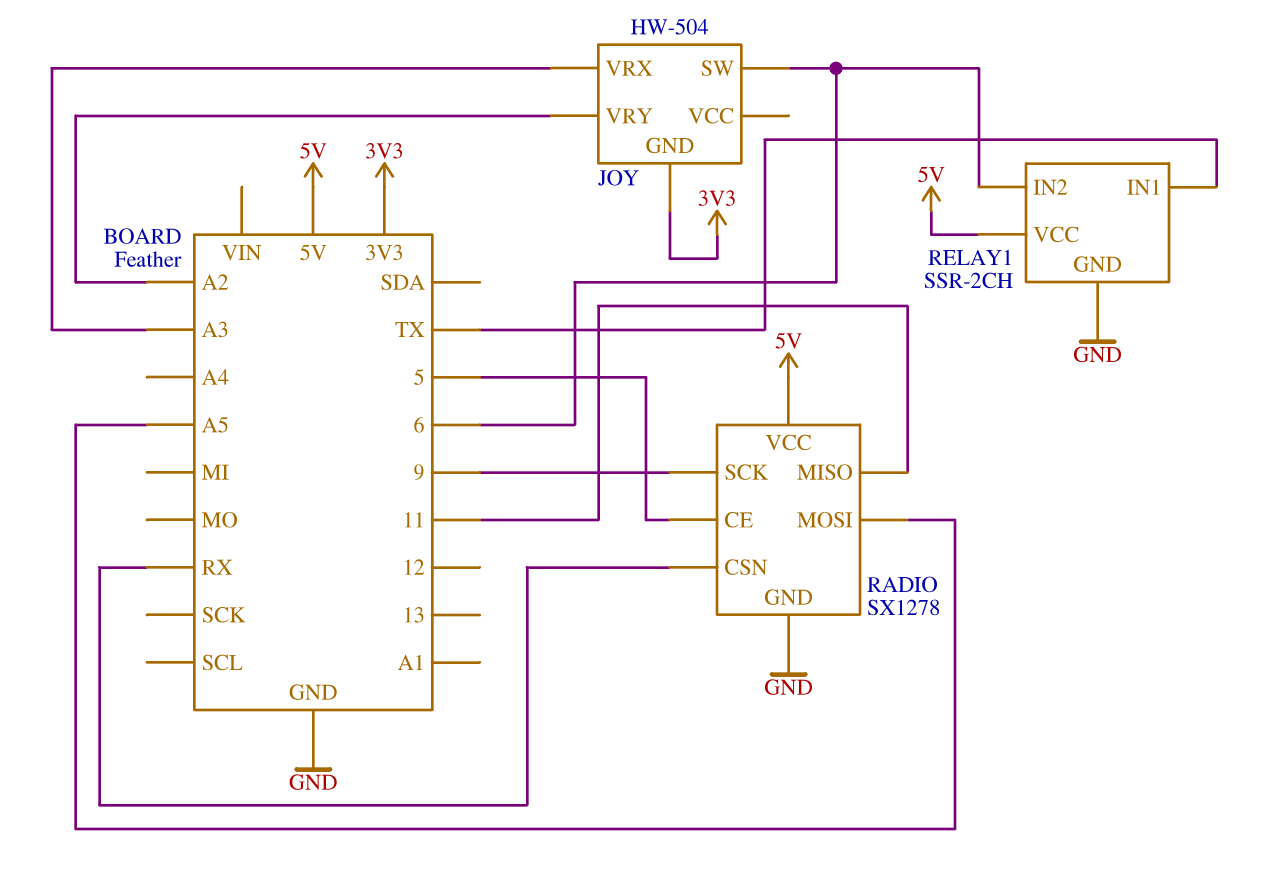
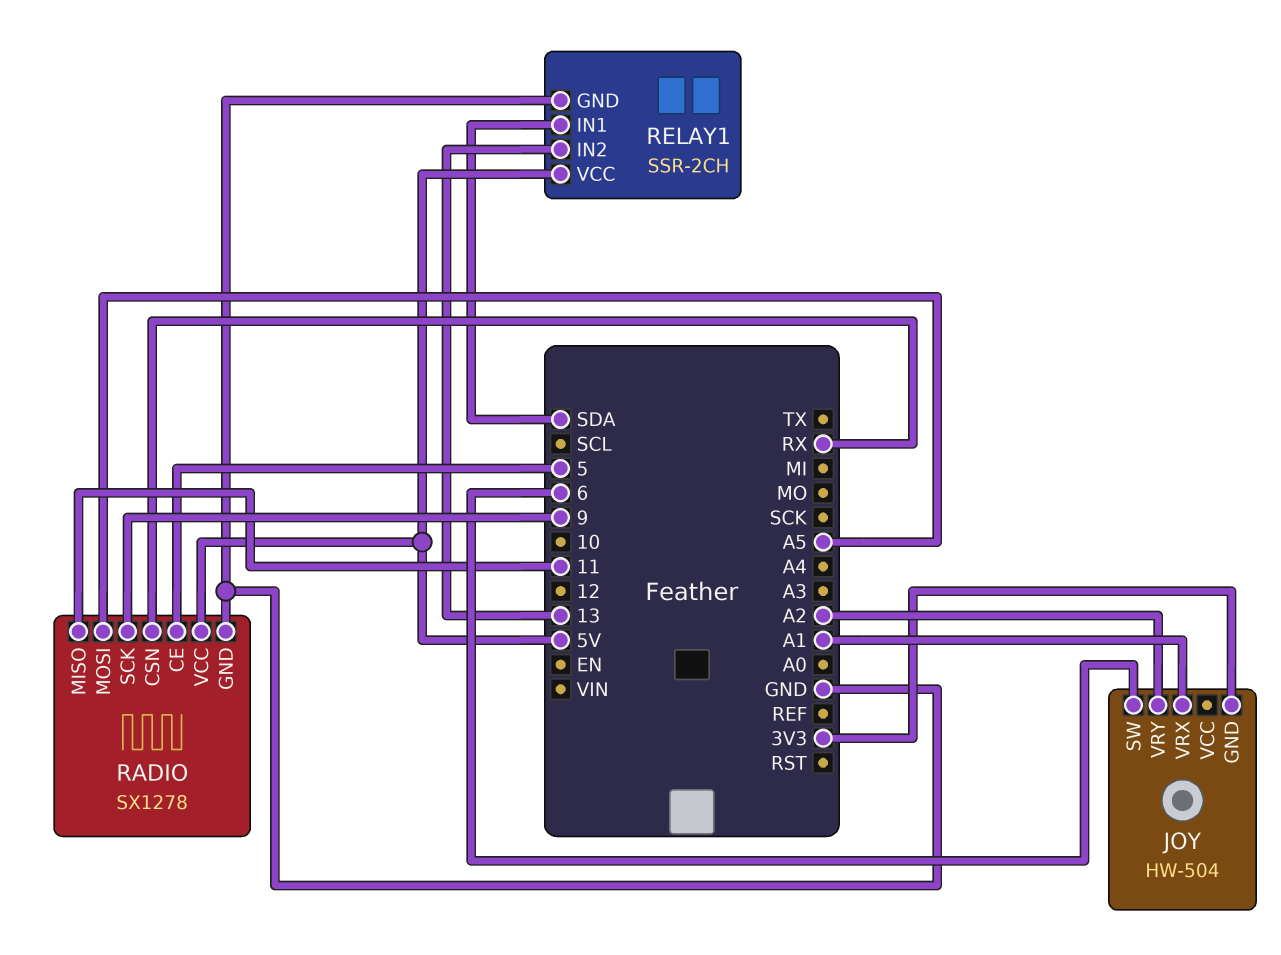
JOY pin VRX: A3 -> A1
RELAY1 pin IN1: TX -> SDA
RELAY1 pin IN2: 6 -> 13

